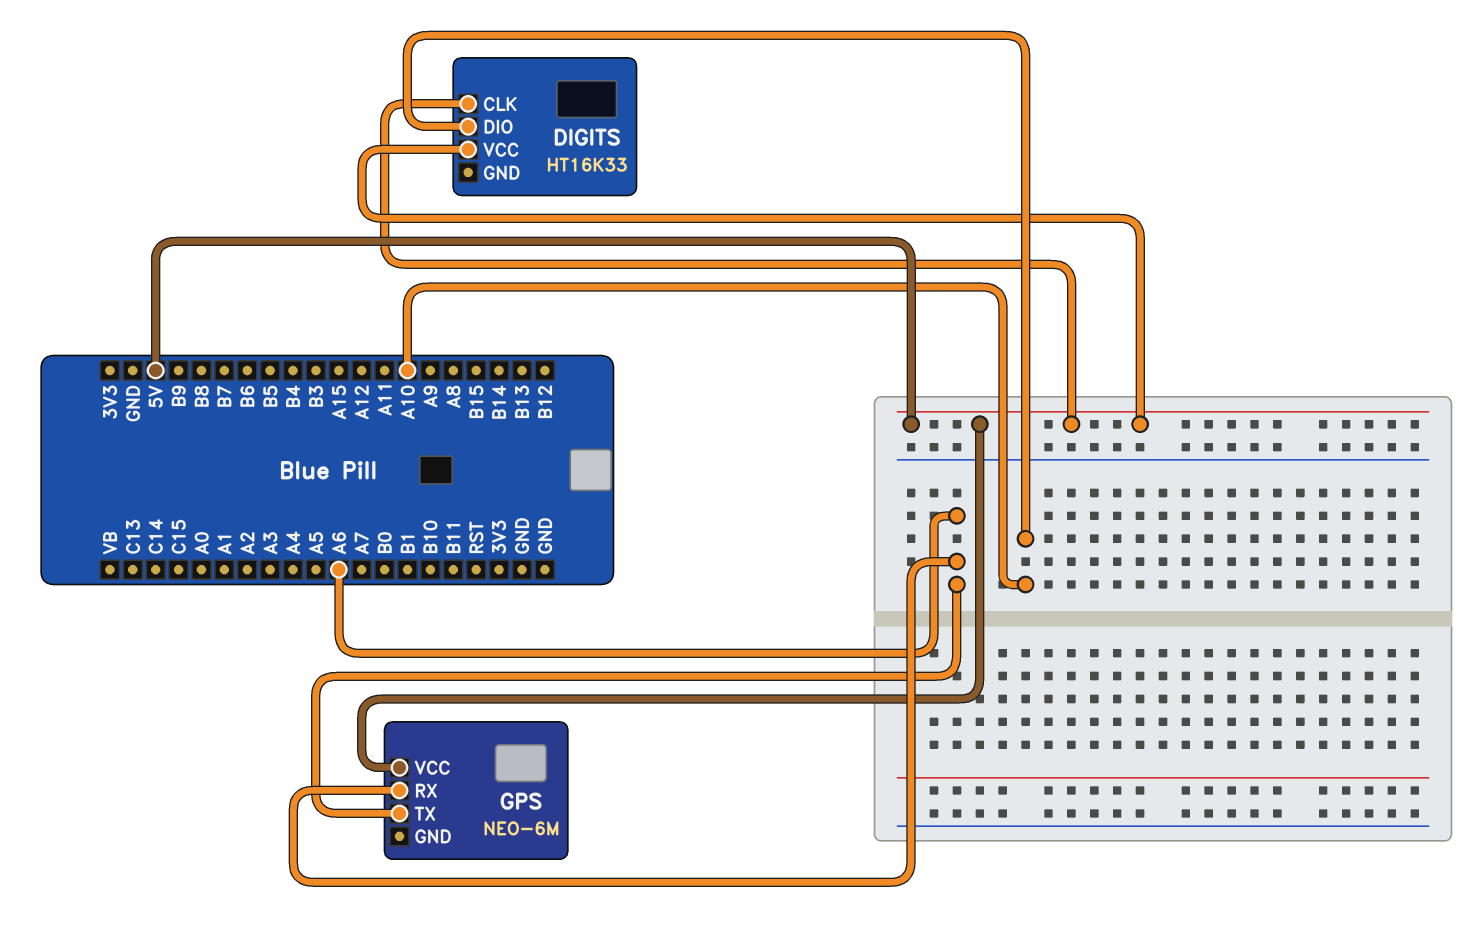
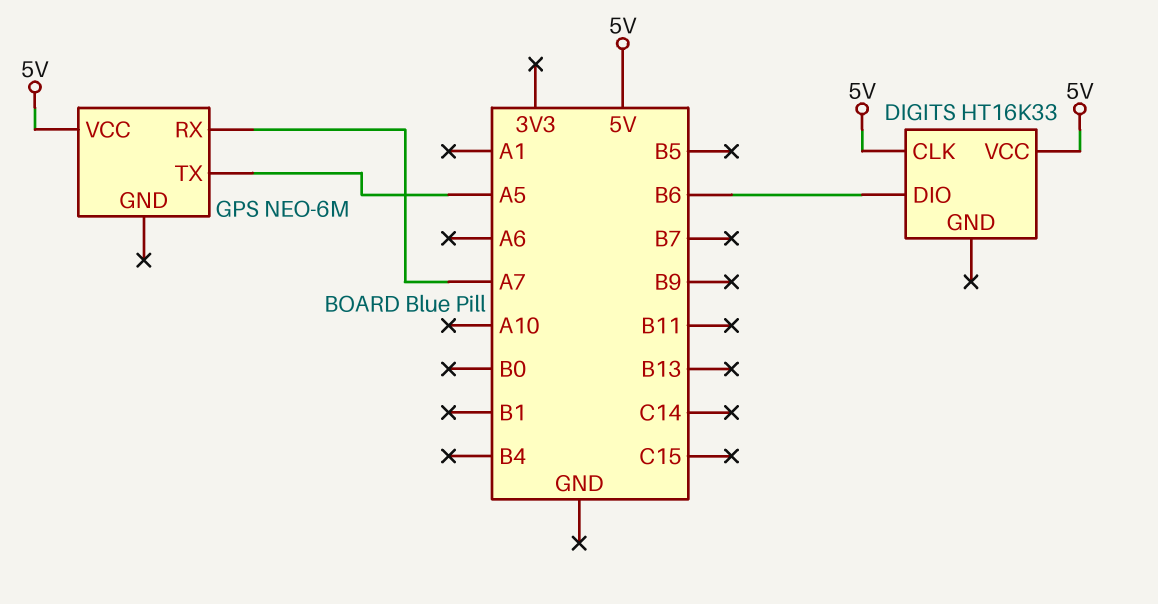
DIGITS pin DIO: A10 -> B6
GPS pin RX: A6 -> A7
GPS pin TX: A6 -> A5

